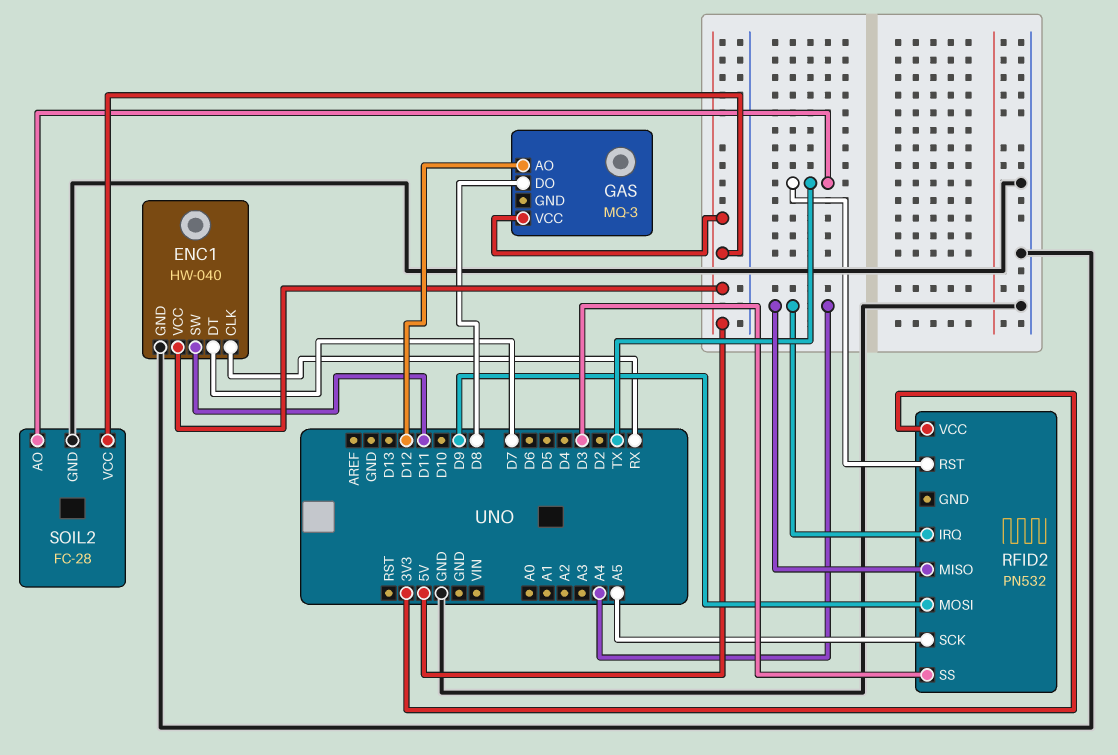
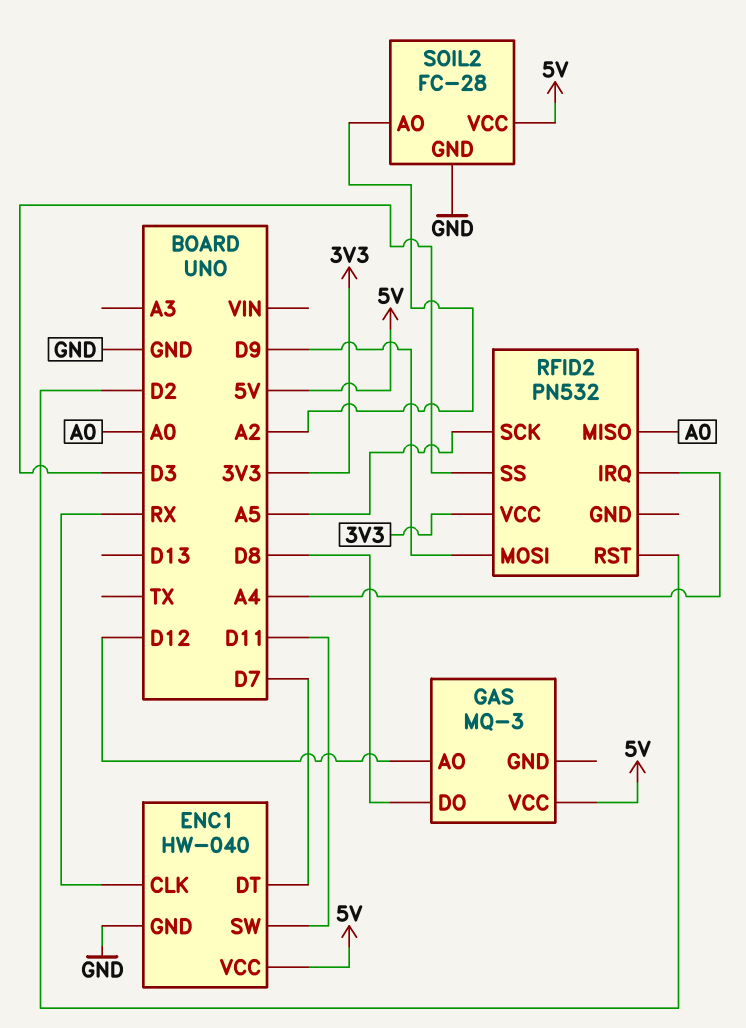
RFID2 pin MISO: A4 -> A0
RFID2 pin RST: TX -> D2
SOIL2 pin AO: TX -> A2

